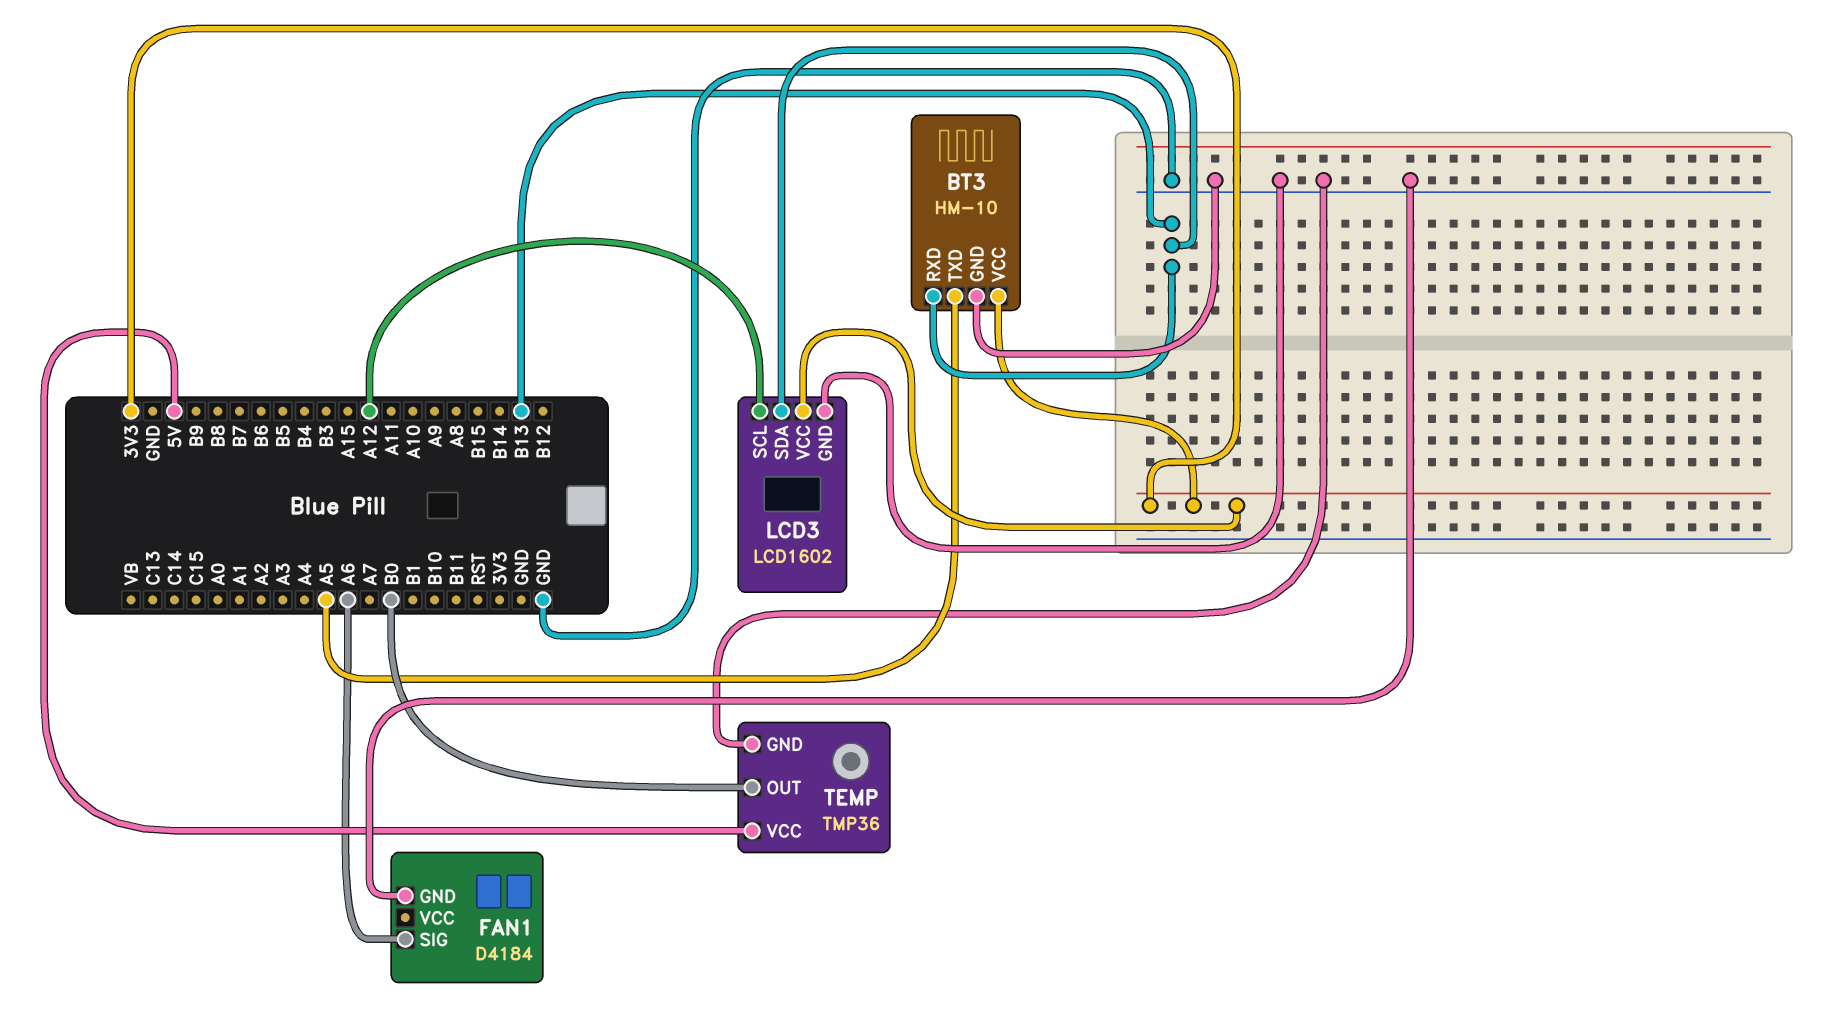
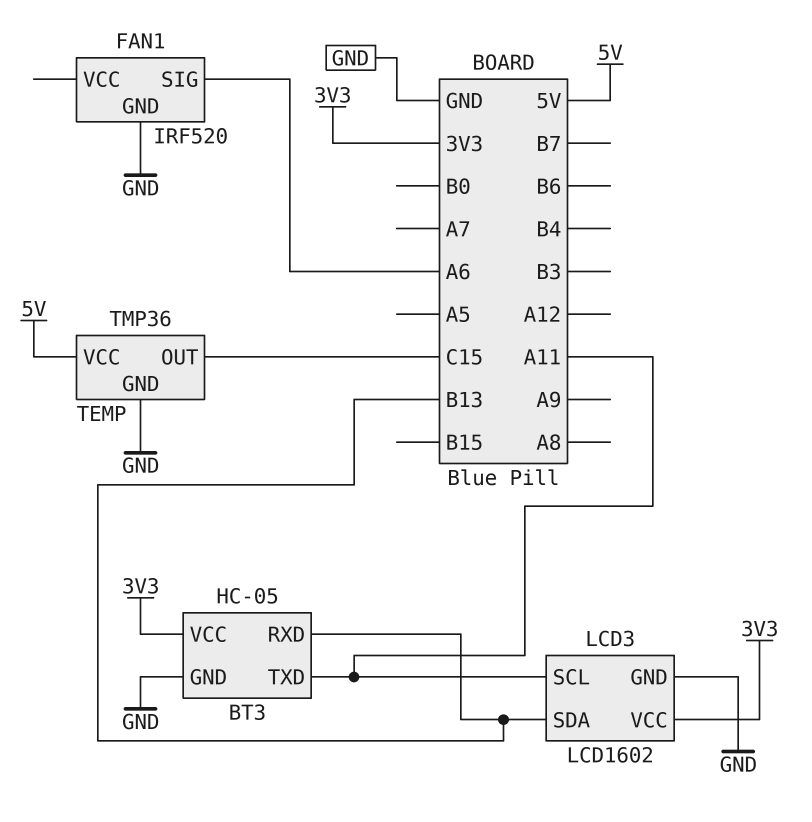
BT3: HM-10 -> HC-05
BT3 pin TXD: A5 -> A11
FAN1: D4184 -> IRF520
LCD3 pin SCL: A12 -> A11
TEMP pin OUT: B0 -> C15

